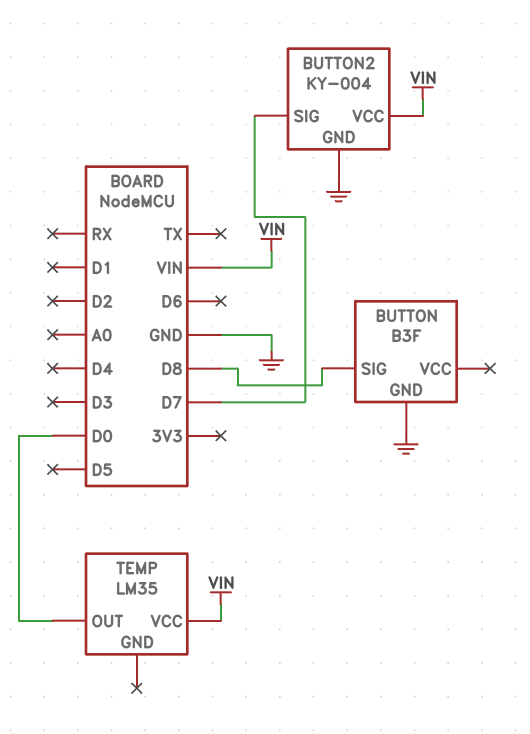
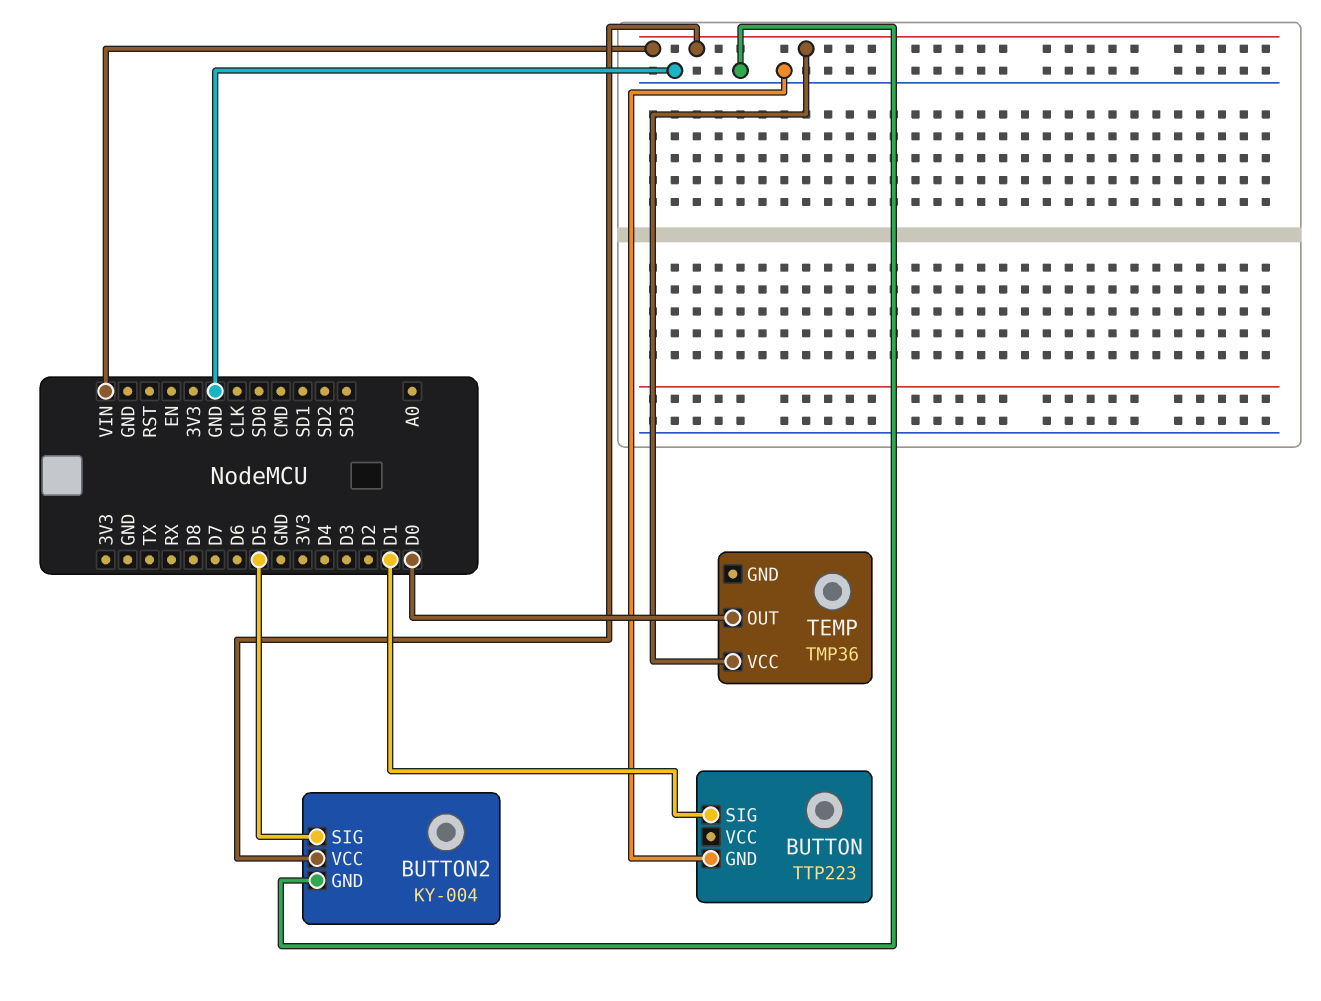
BUTTON: B3F -> TTP223
BUTTON pin SIG: D8 -> D1
BUTTON2 pin SIG: D7 -> D5
TEMP: LM35 -> TMP36

